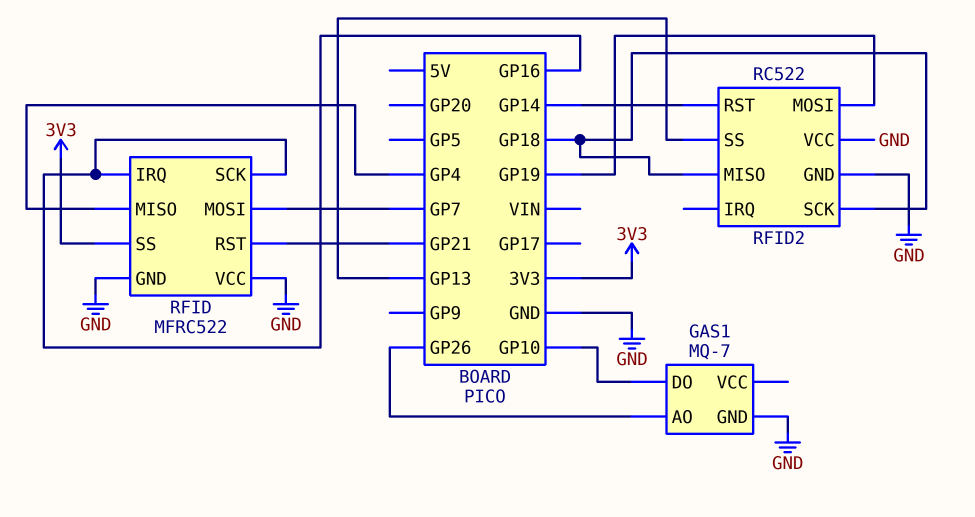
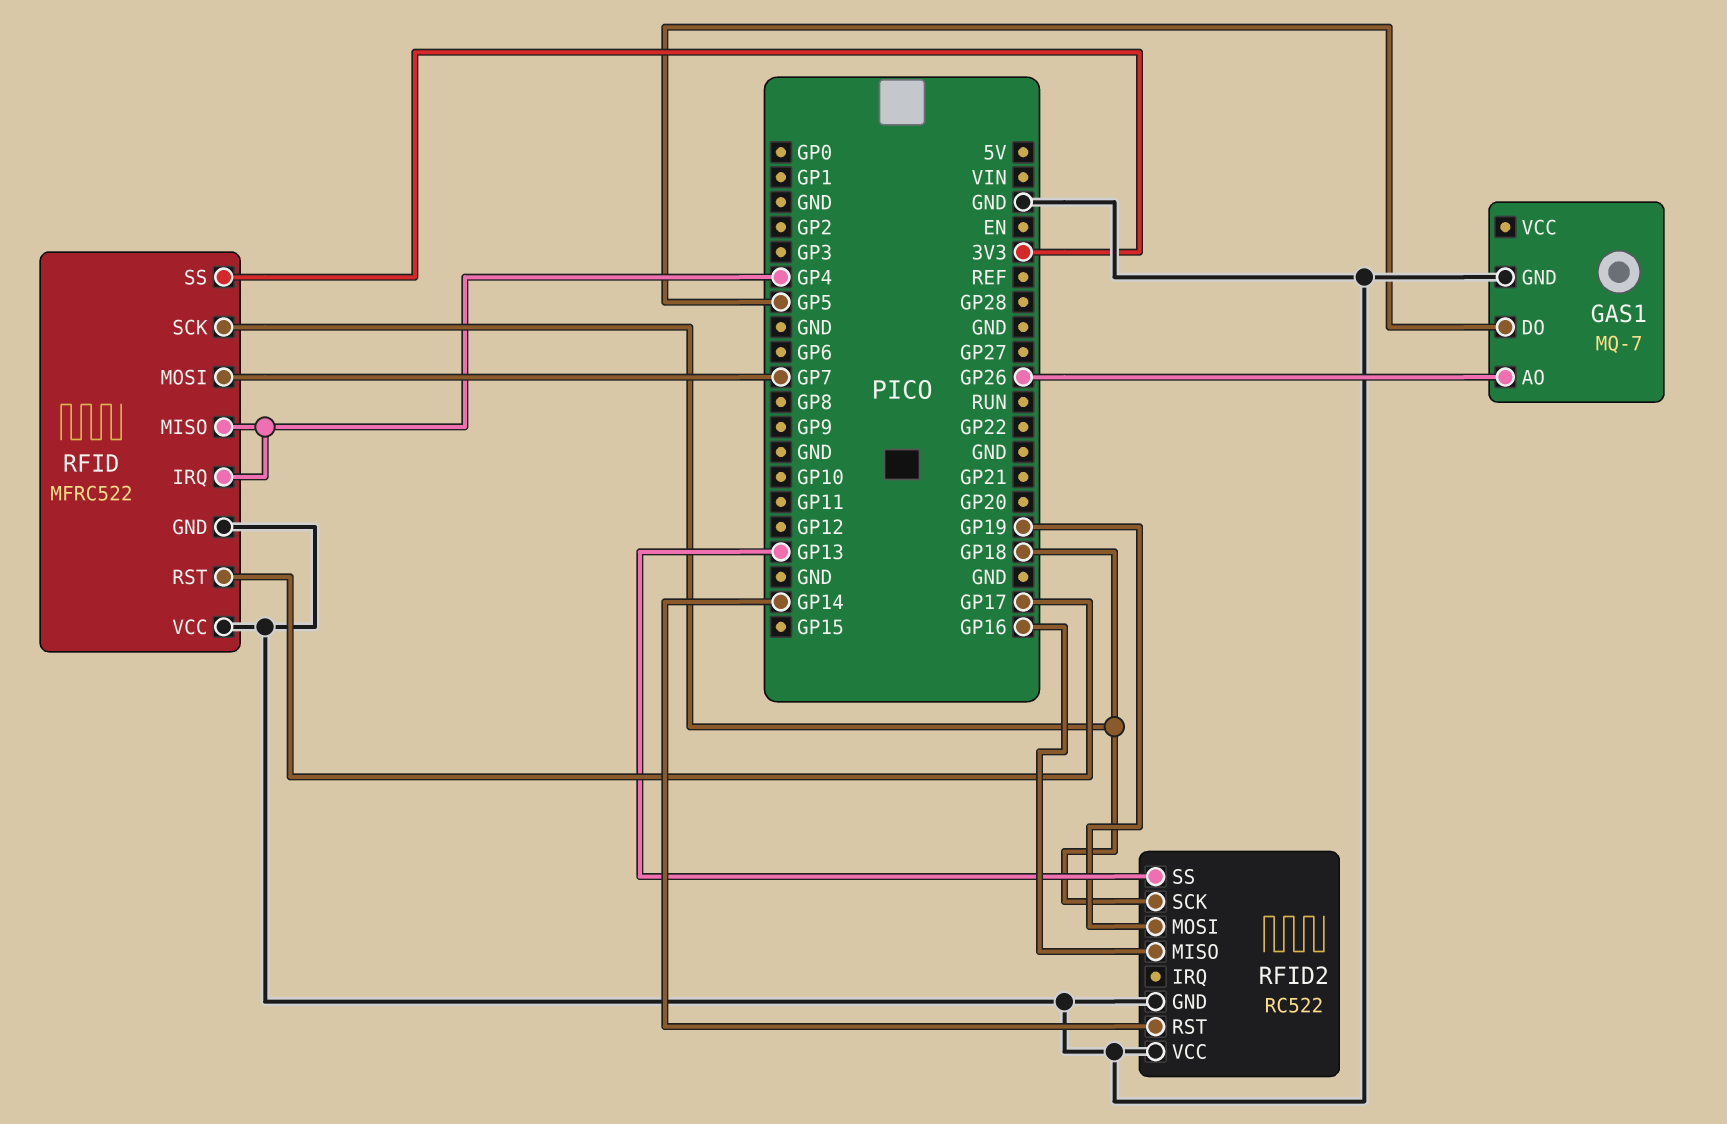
GAS1 pin DO: GP10 -> GP5
RFID pin IRQ: GP16 -> GP4
RFID pin RST: GP21 -> GP17
RFID pin SCK: GP16 -> GP18
RFID2 pin MISO: GP18 -> GP16

